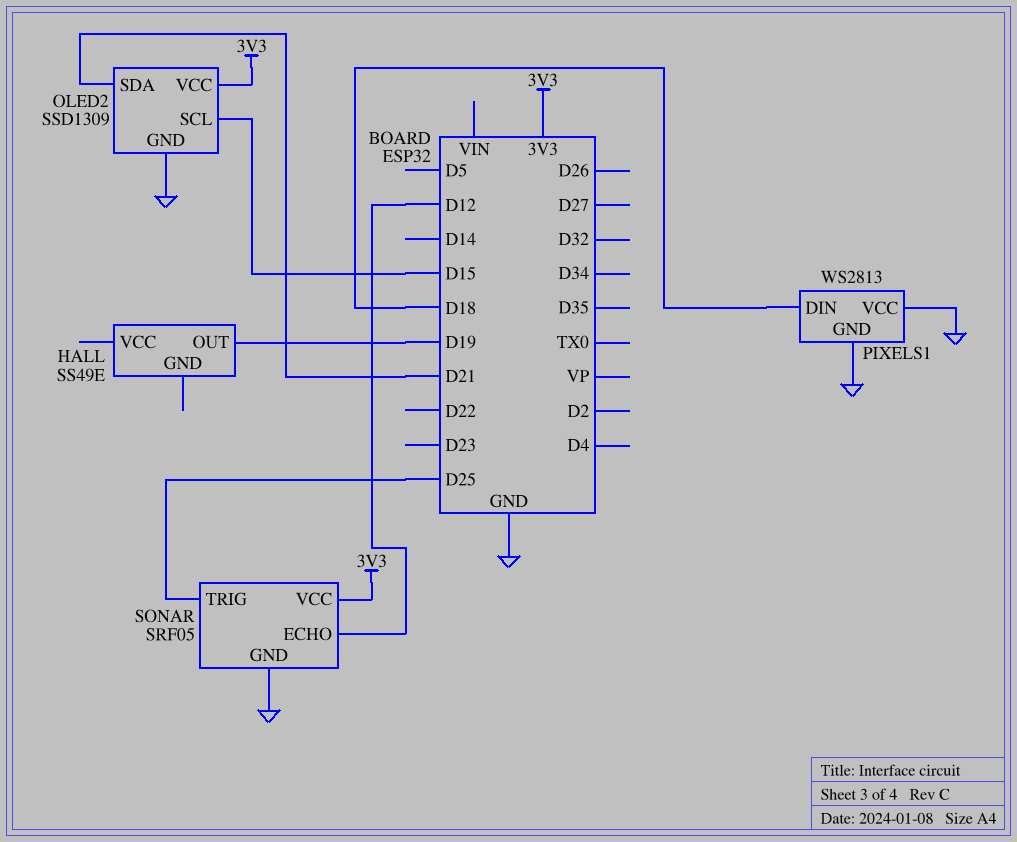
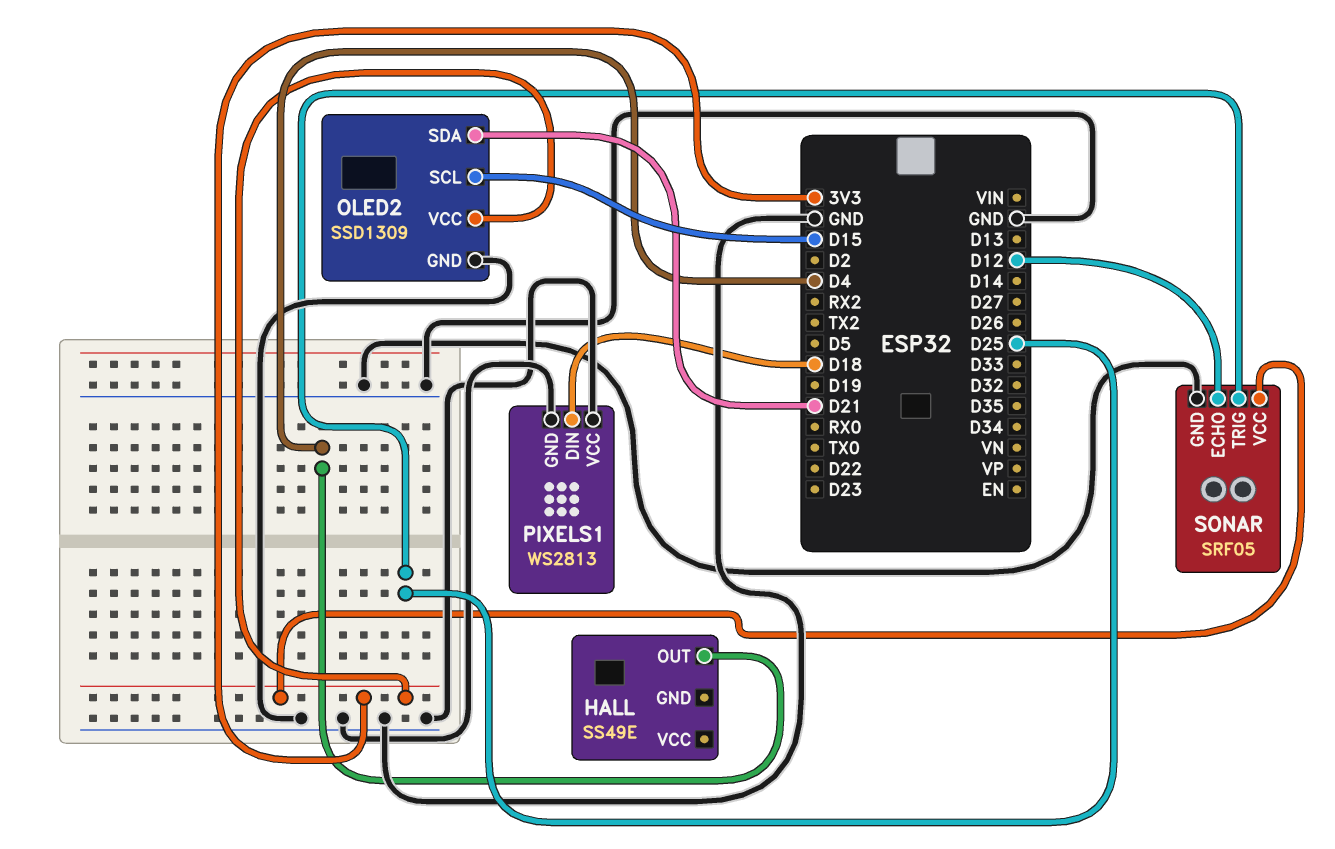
HALL pin OUT: D19 -> D4

